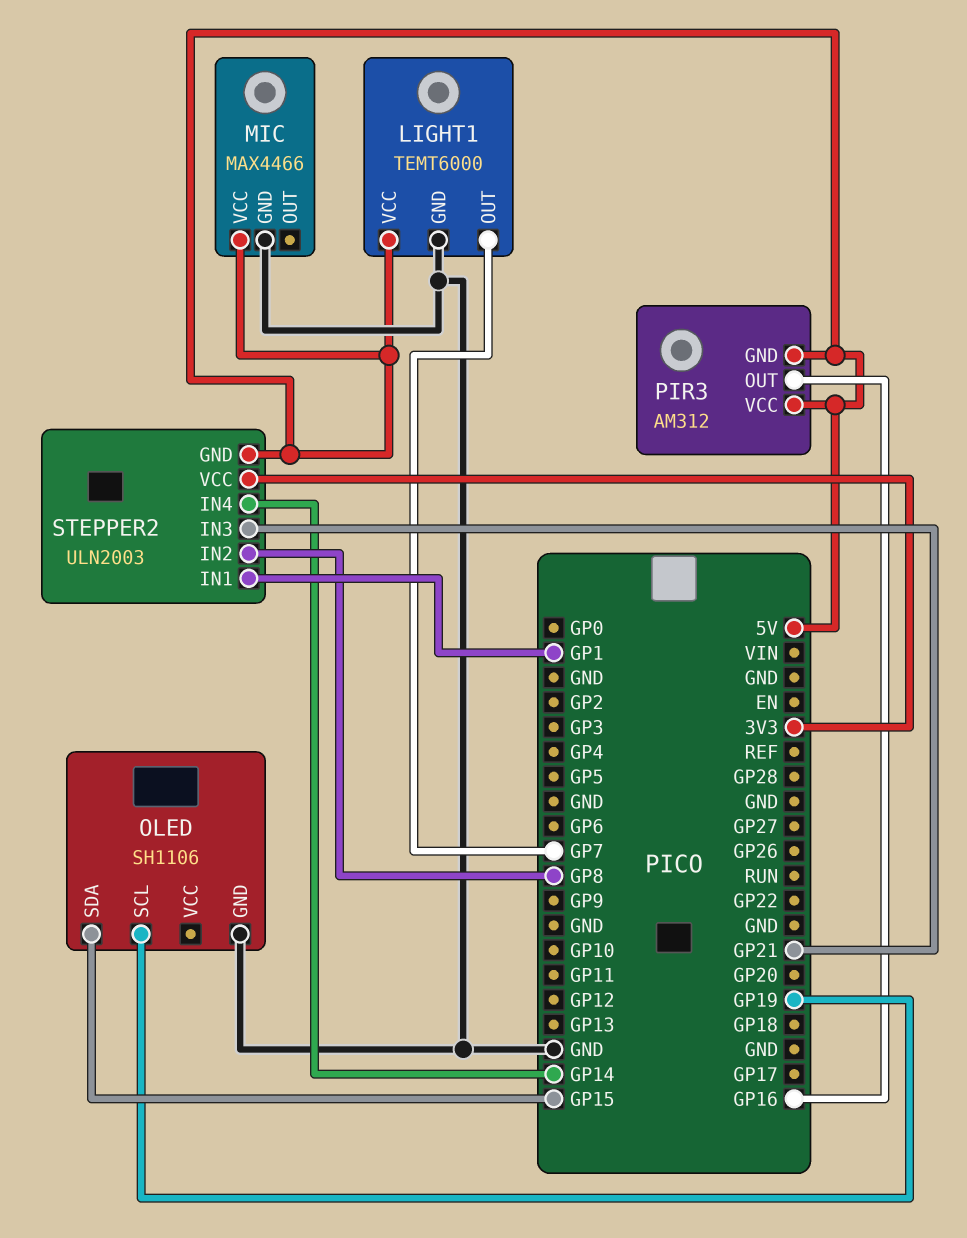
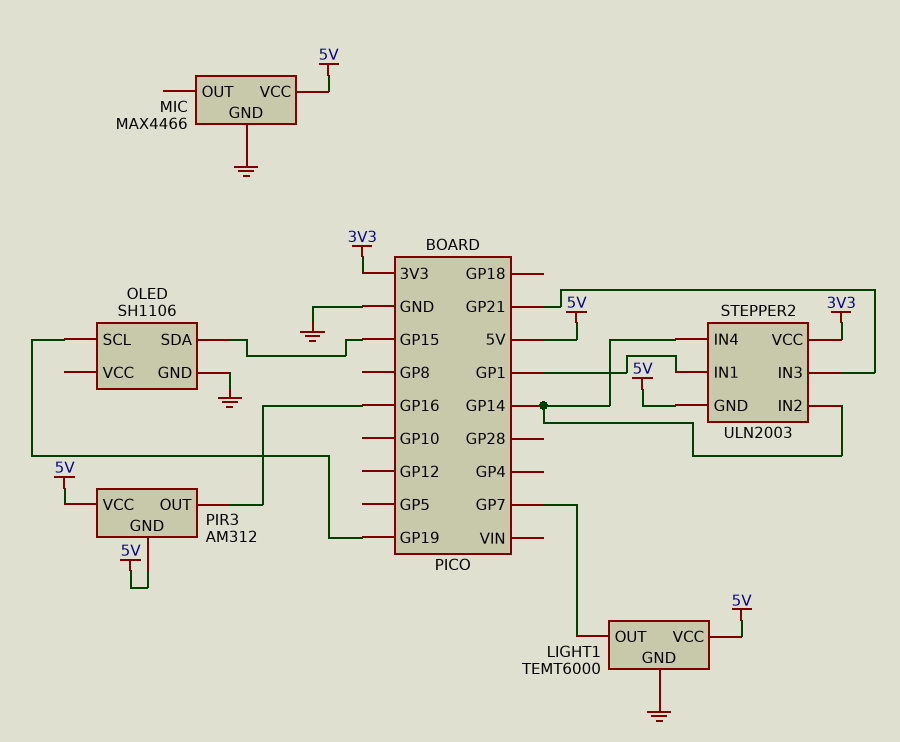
STEPPER2 pin IN2: GP8 -> GP14

